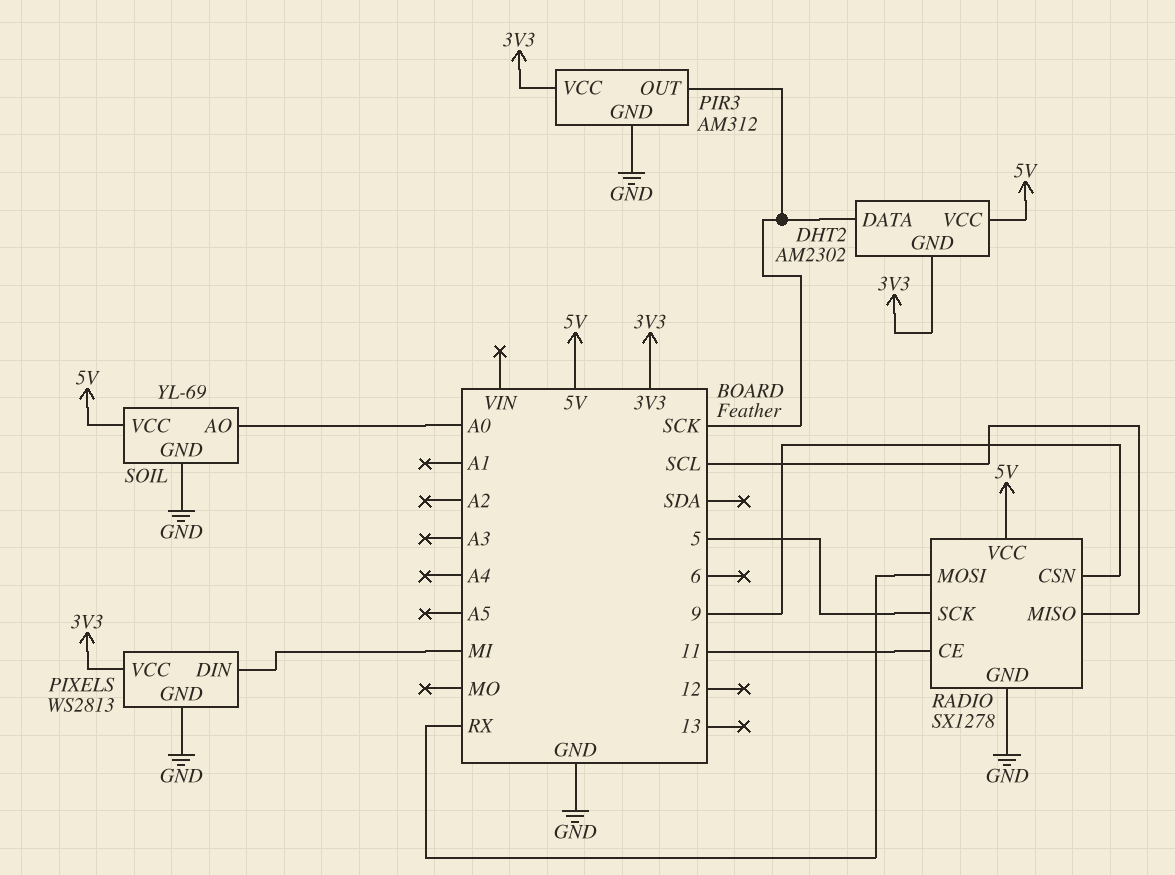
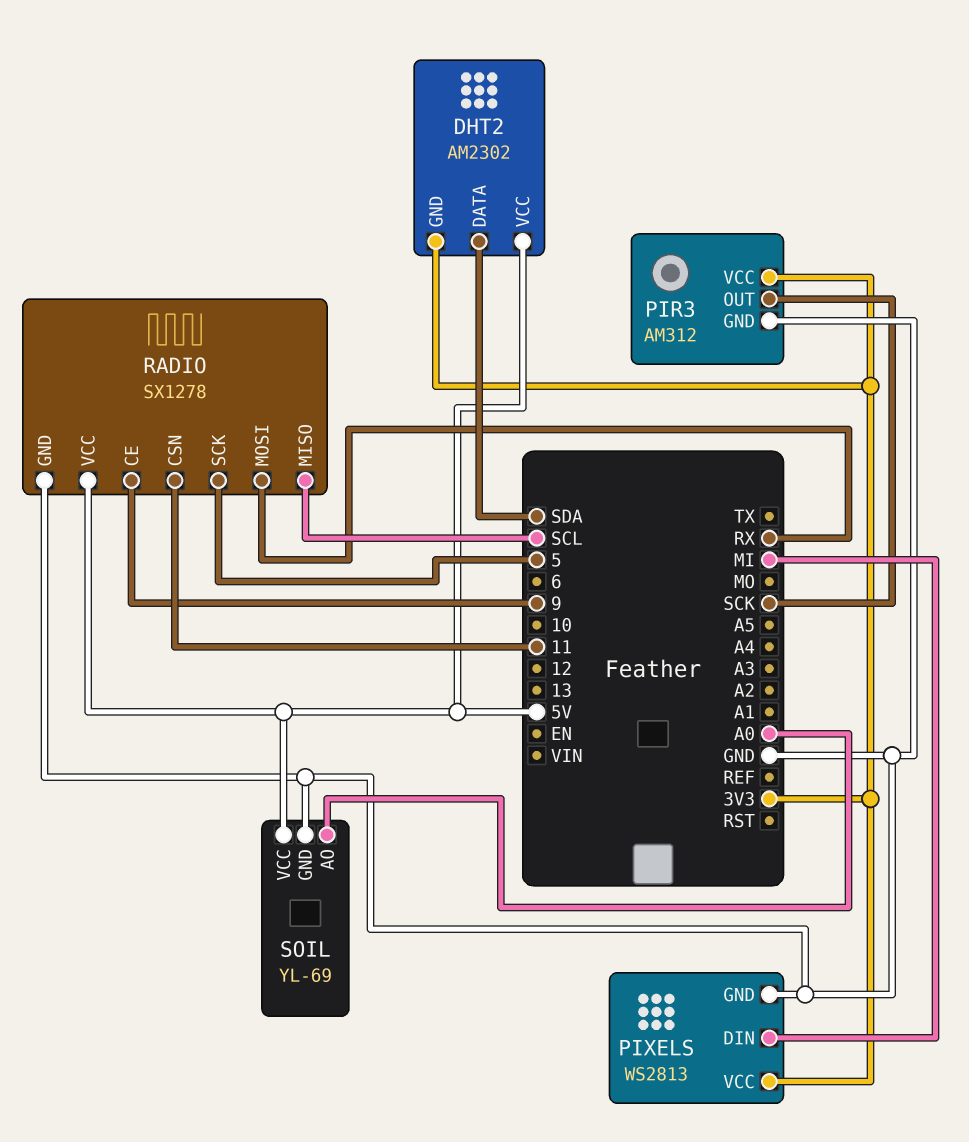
DHT2 pin DATA: SCK -> SDA
RADIO pin CE: 11 -> 9
RADIO pin CSN: 9 -> 11

